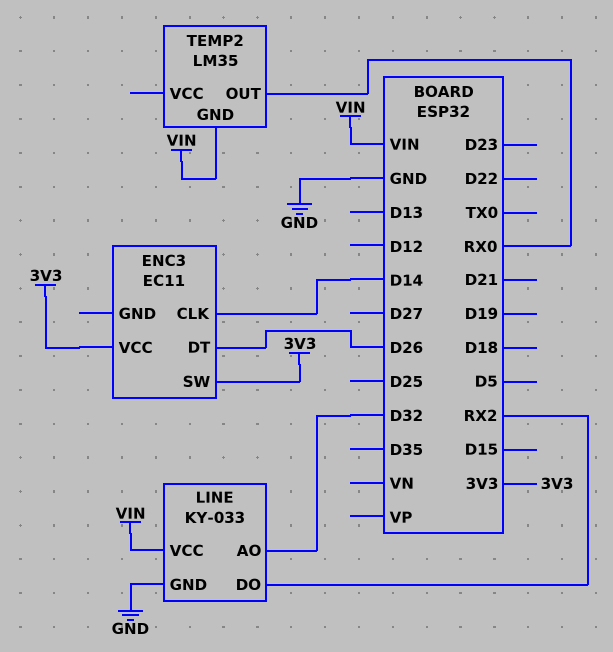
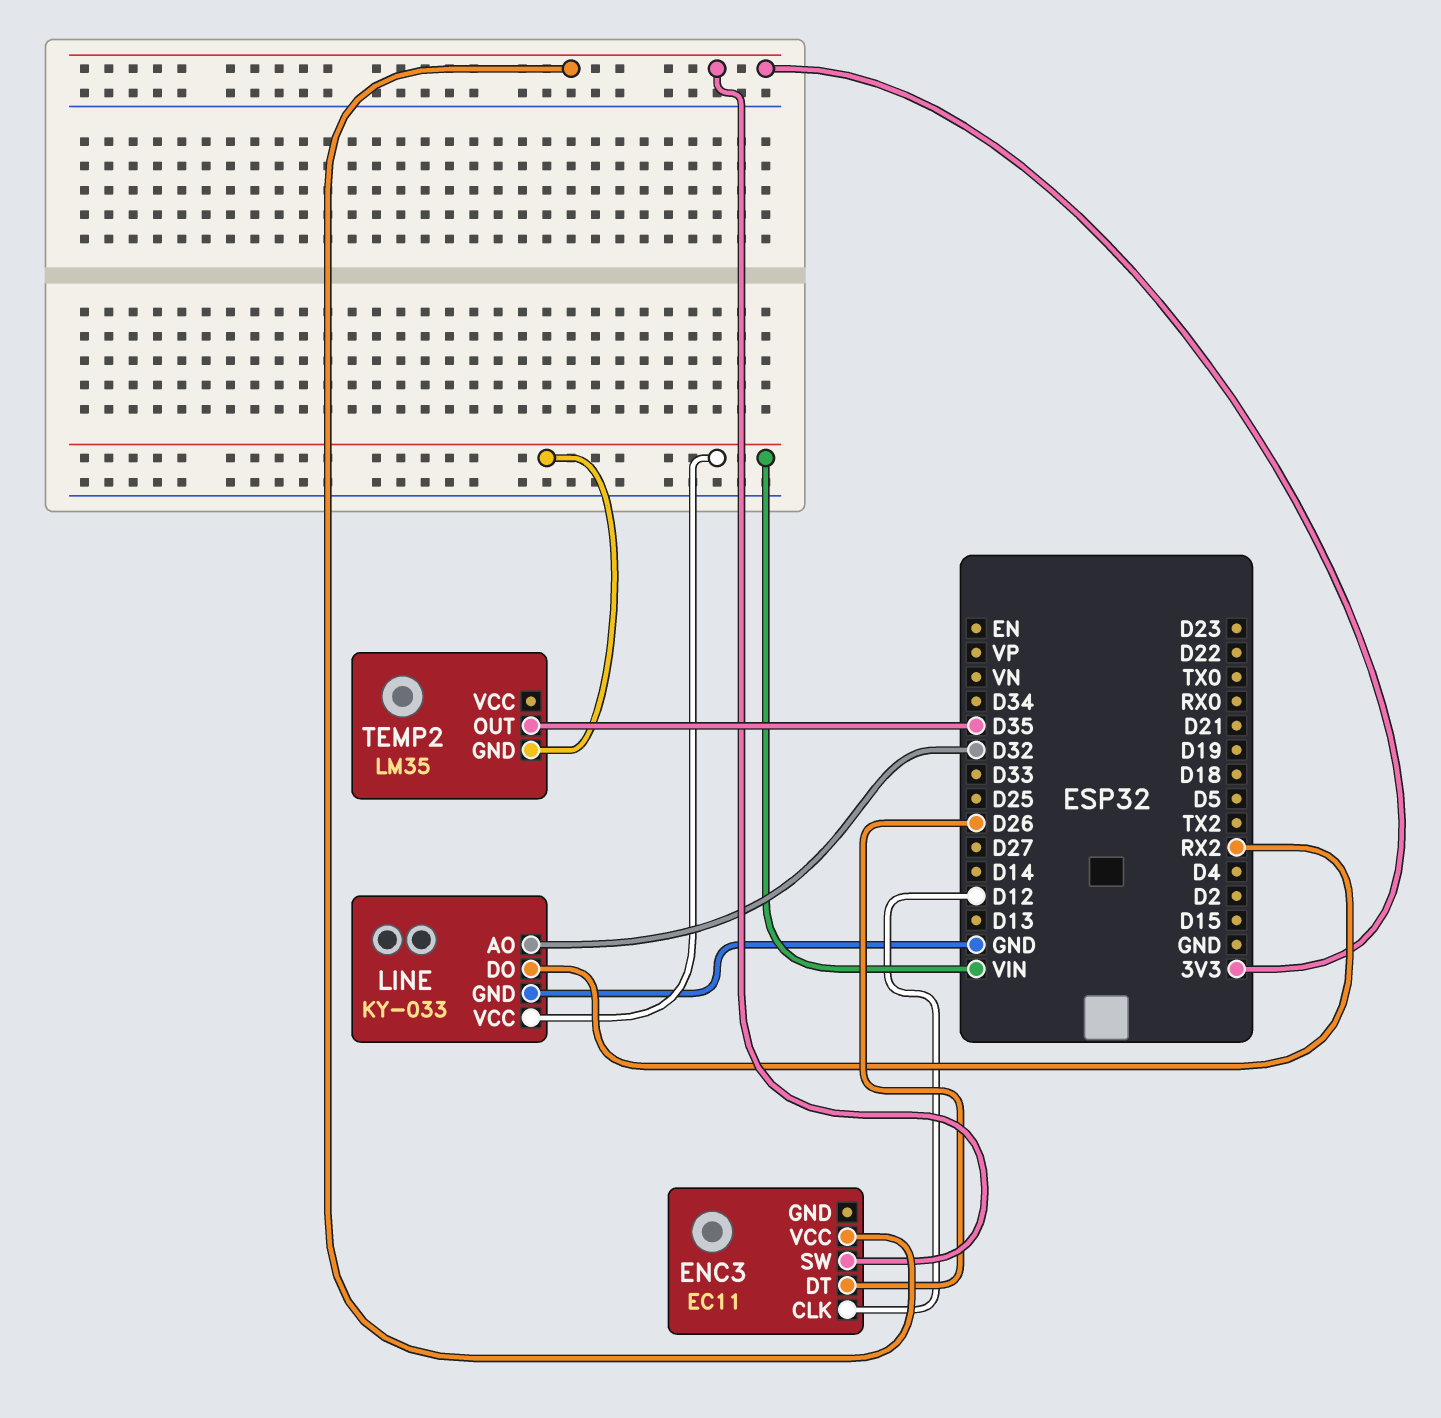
ENC3 pin CLK: D14 -> D12
TEMP2 pin OUT: RX0 -> D35

